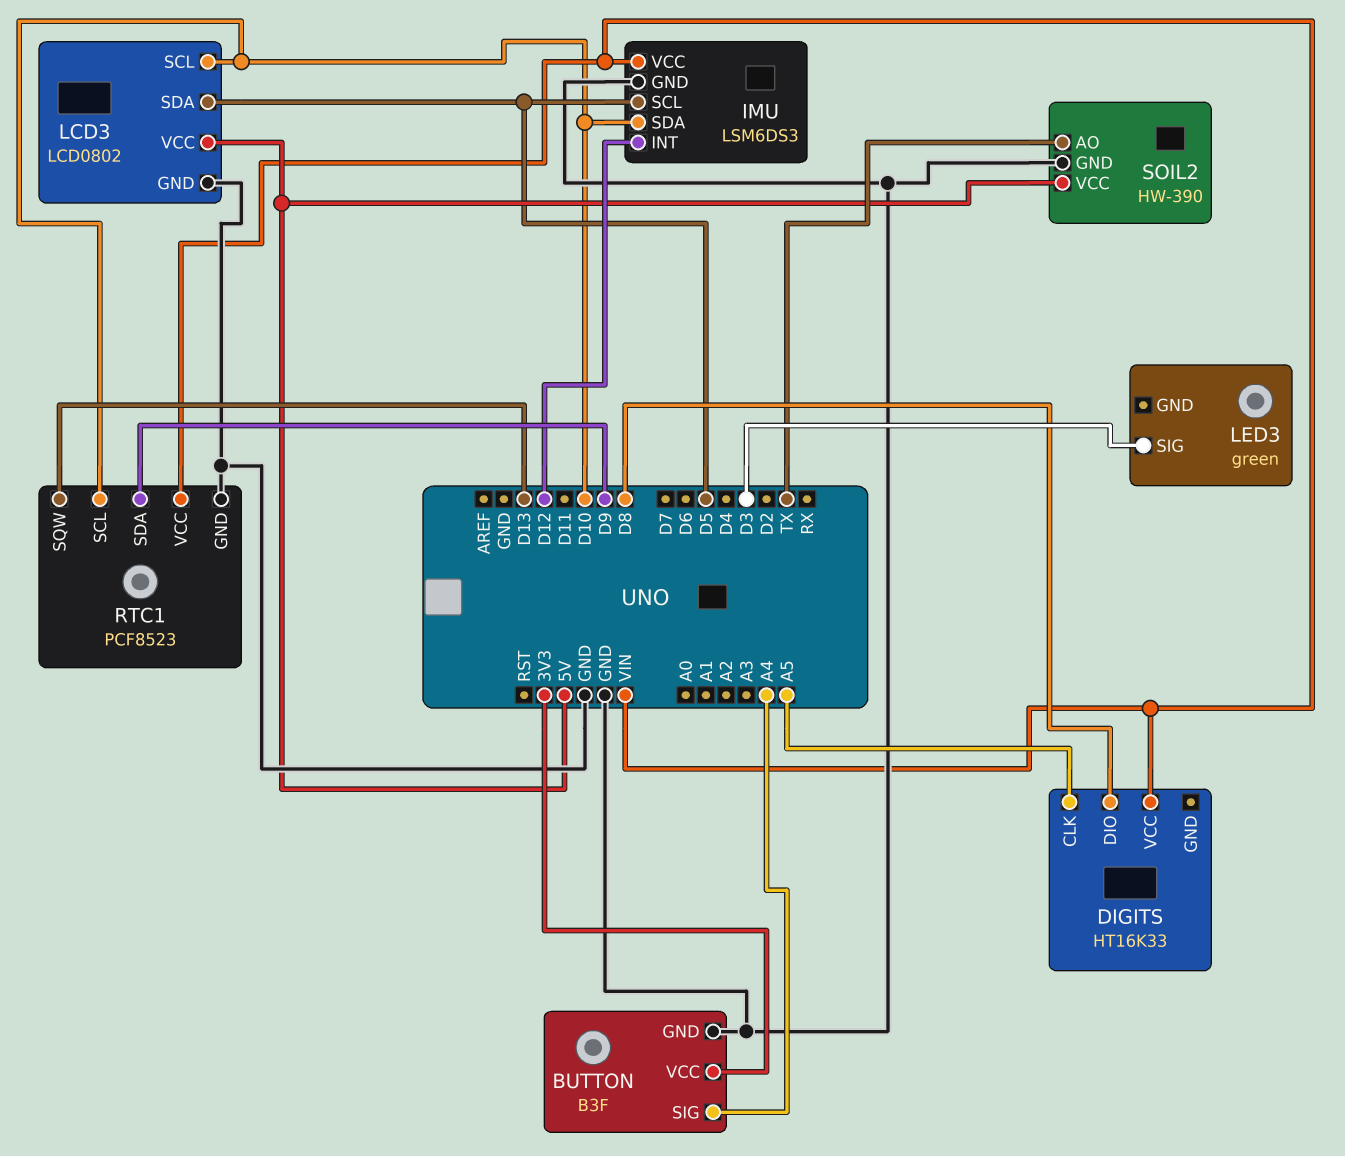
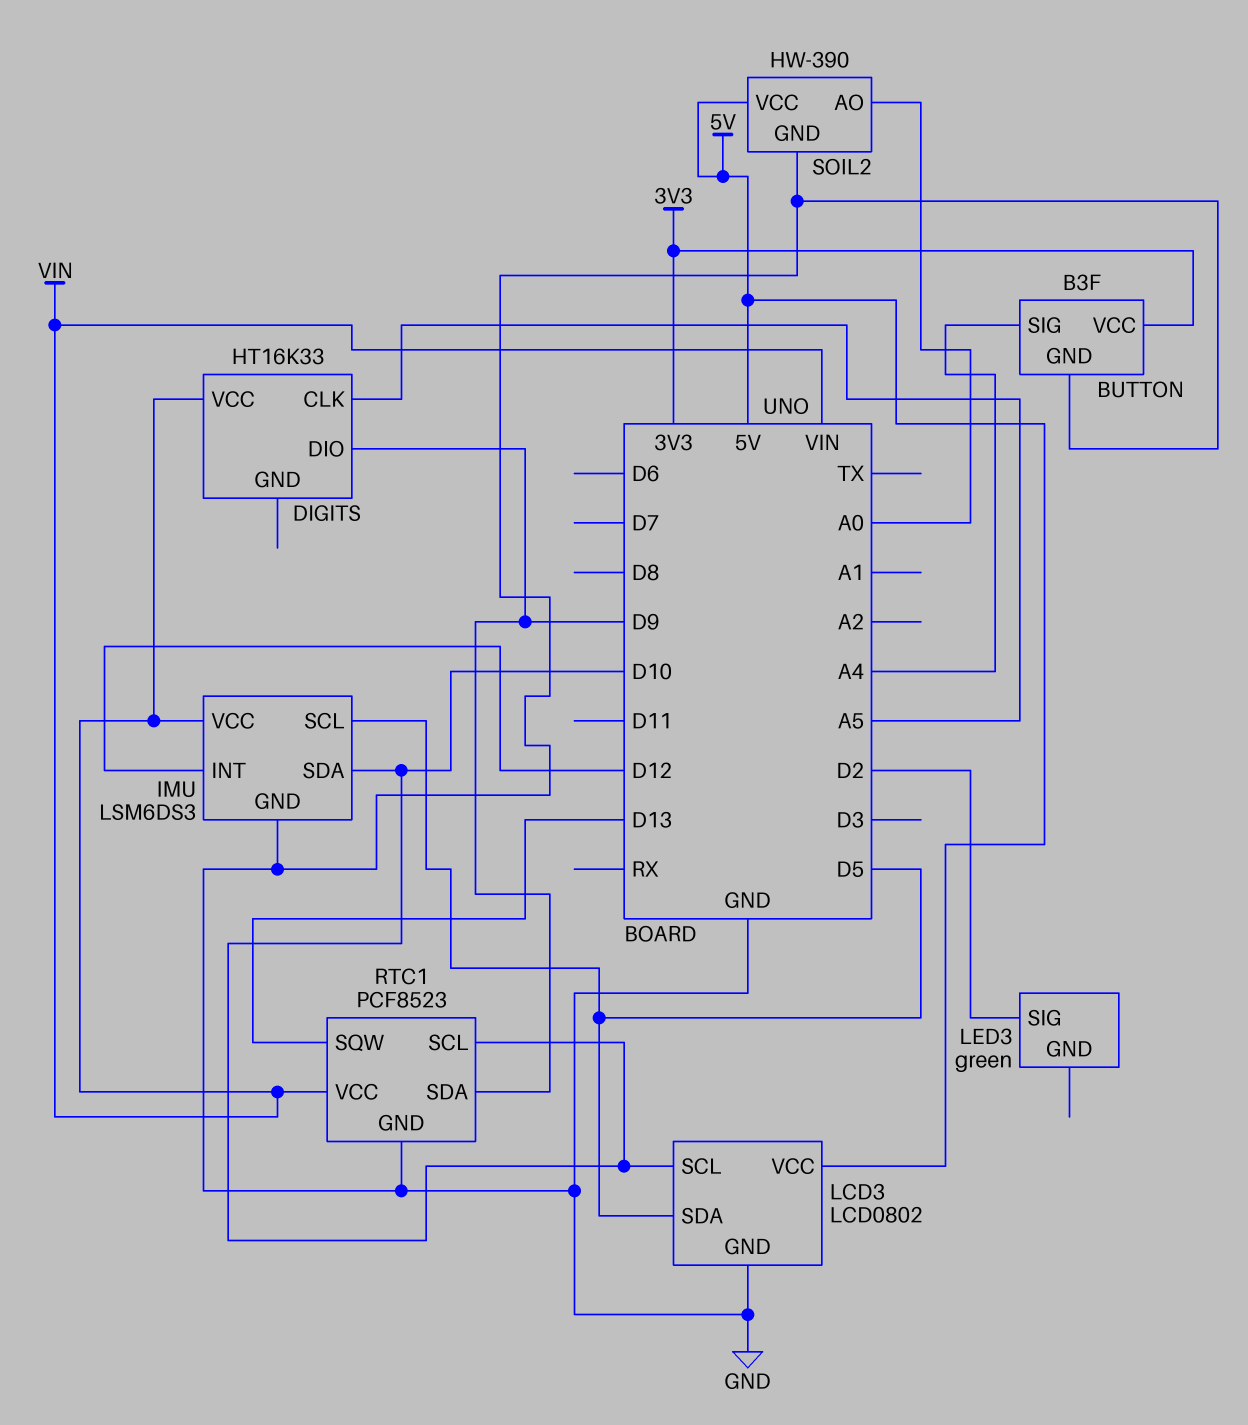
DIGITS pin DIO: D8 -> D9
LED3 pin SIG: D3 -> D2
SOIL2 pin AO: TX -> A0

